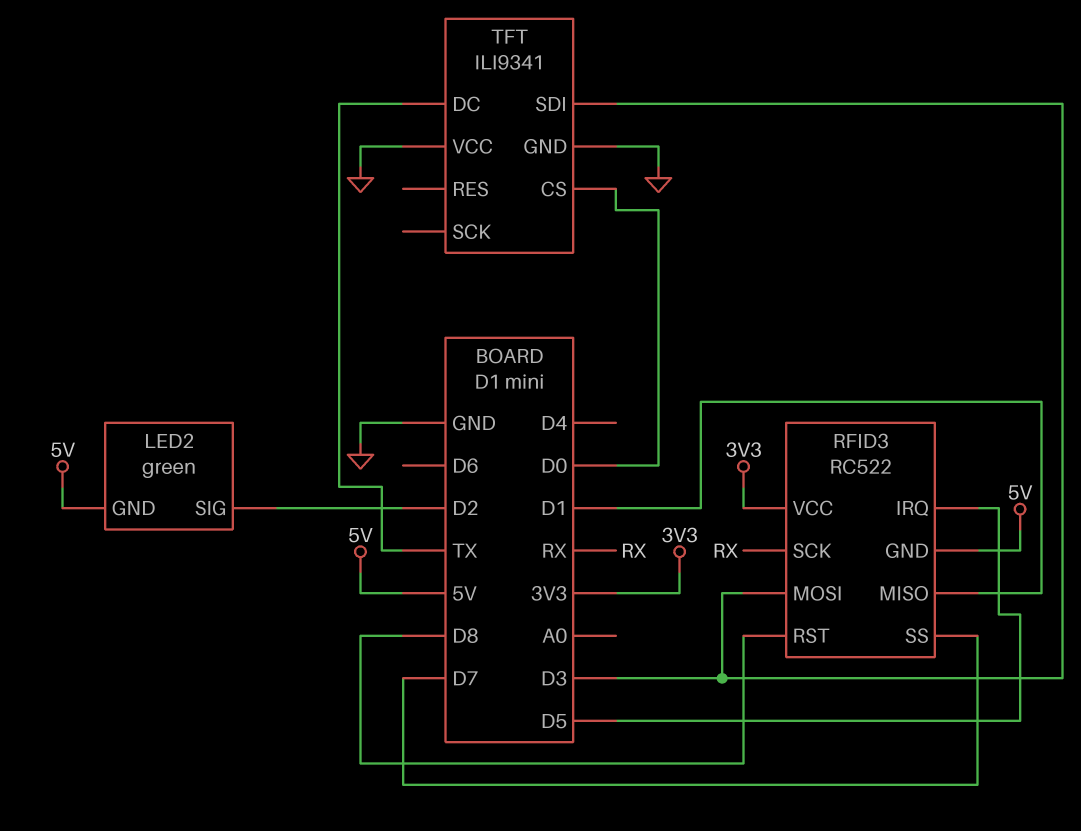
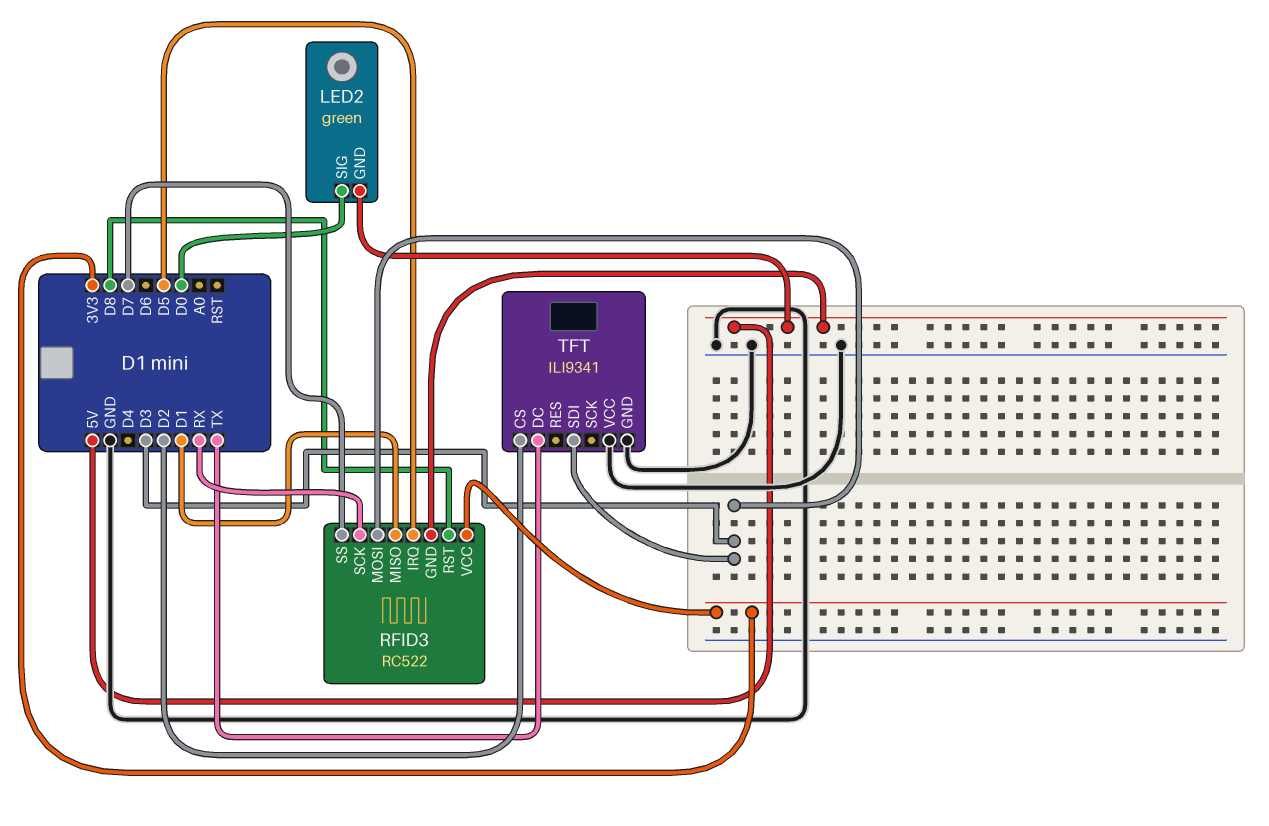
LED2 pin SIG: D2 -> D0
TFT pin CS: D0 -> D2

